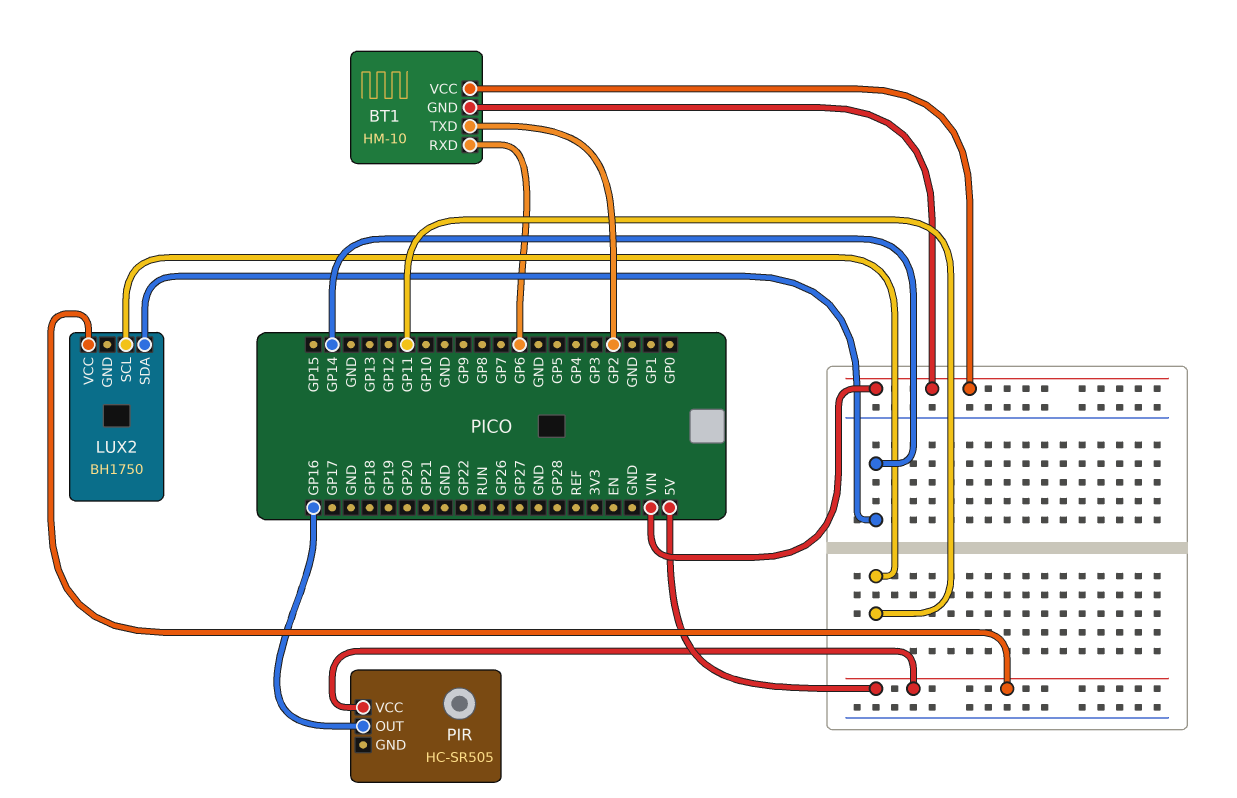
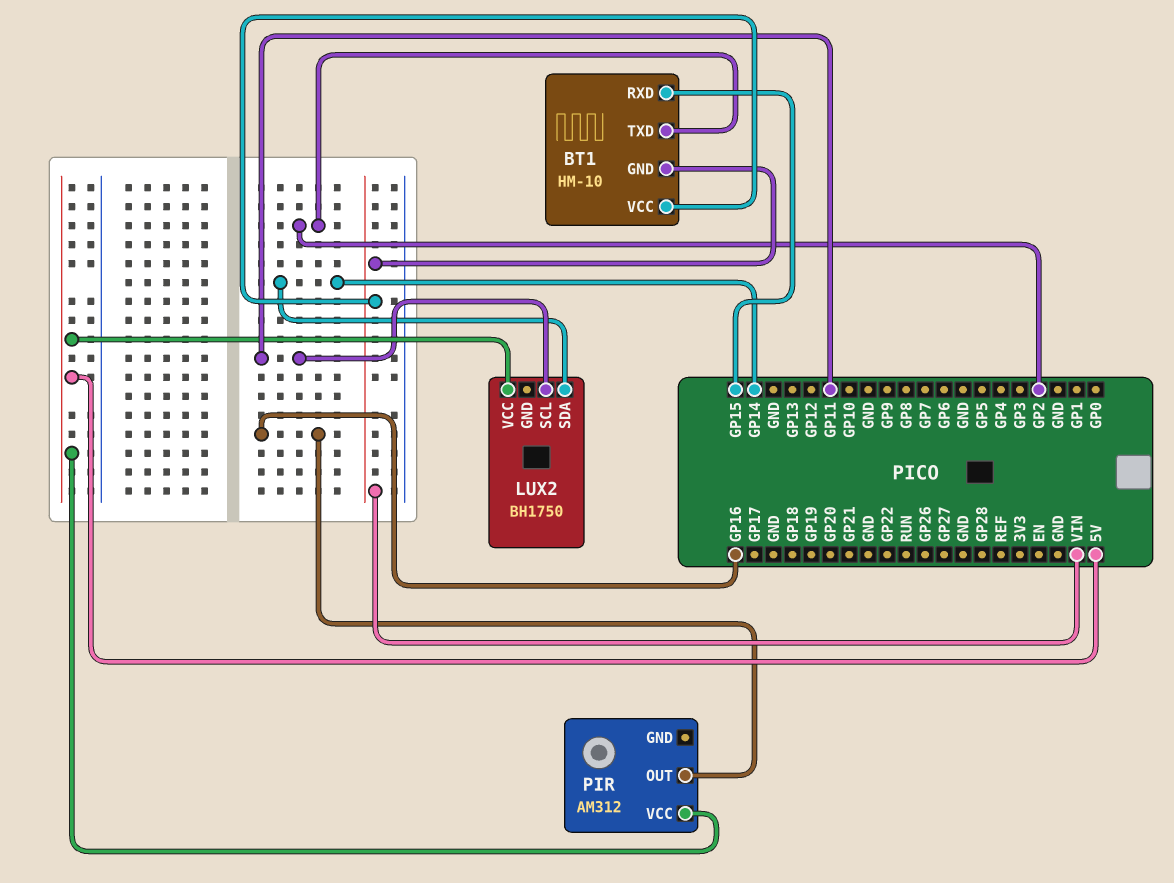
BT1 pin RXD: GP6 -> GP15
PIR: HC-SR505 -> AM312

